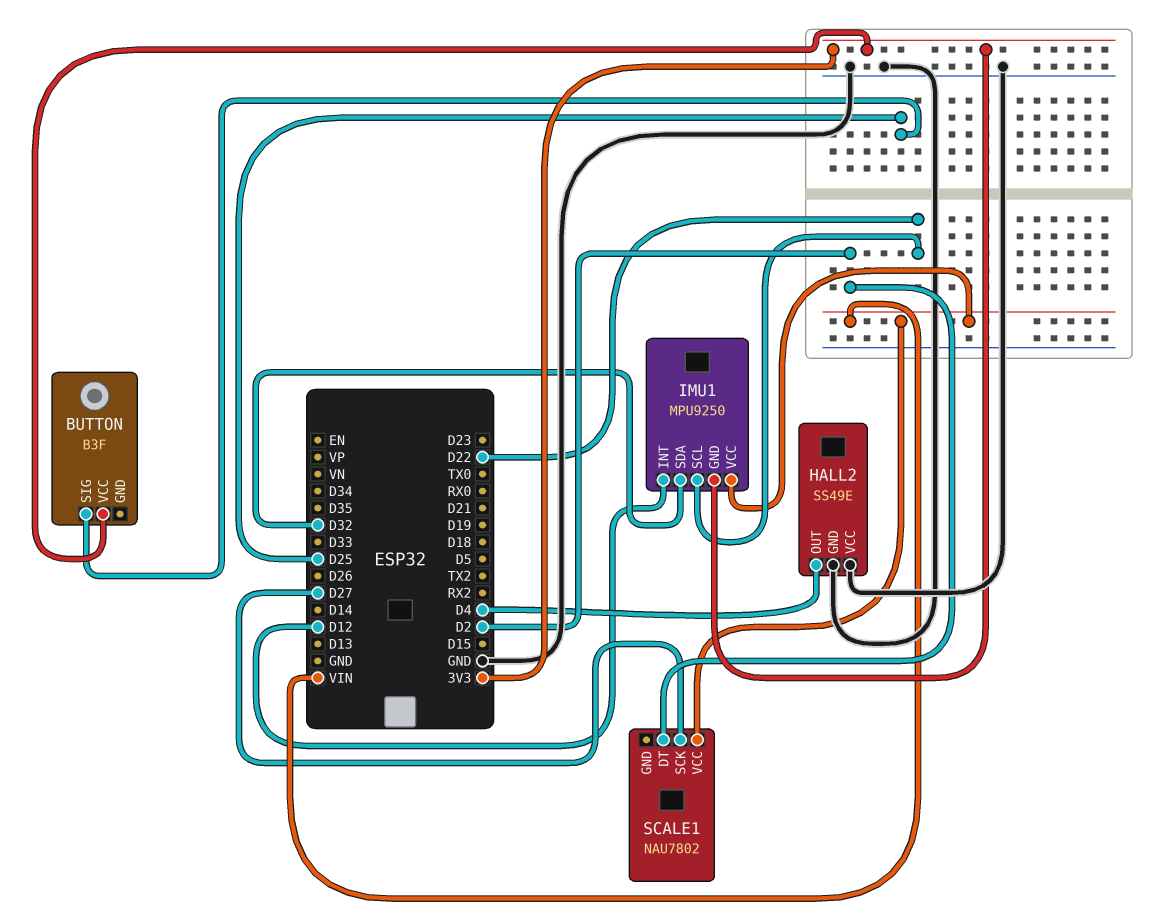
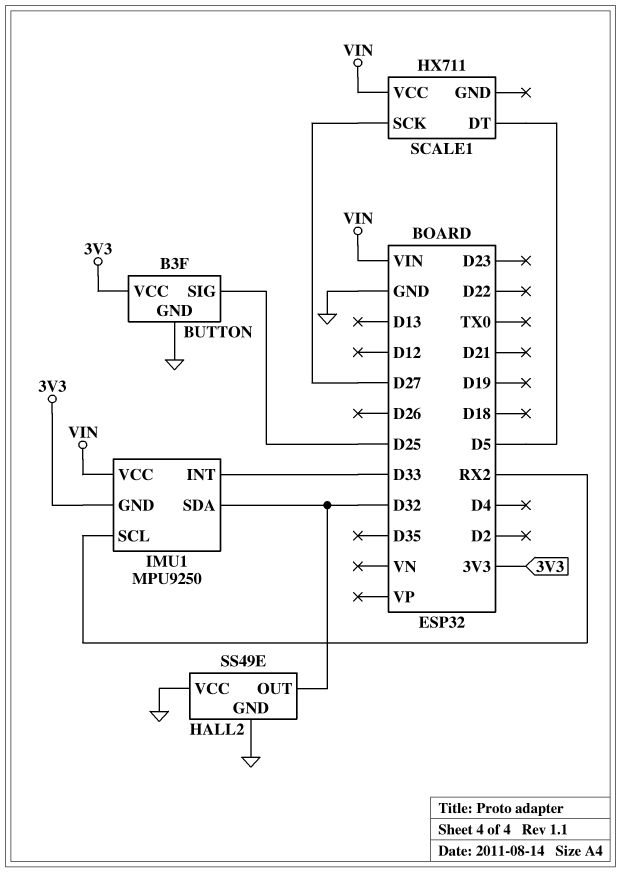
BUTTON pin GND: none -> GND
HALL2 pin OUT: D4 -> D32
IMU1 pin INT: D12 -> D33
IMU1 pin SCL: D22 -> RX2
SCALE1: NAU7802 -> HX711
SCALE1 pin DT: D2 -> D5

